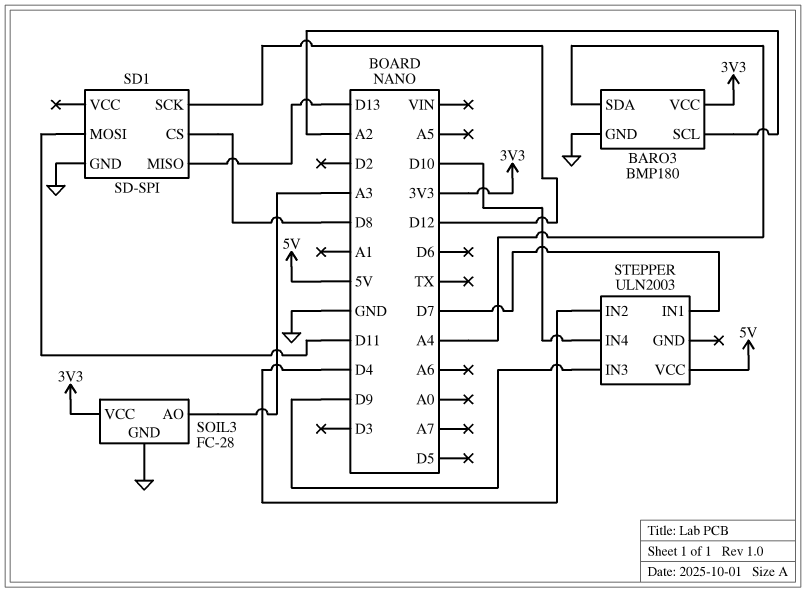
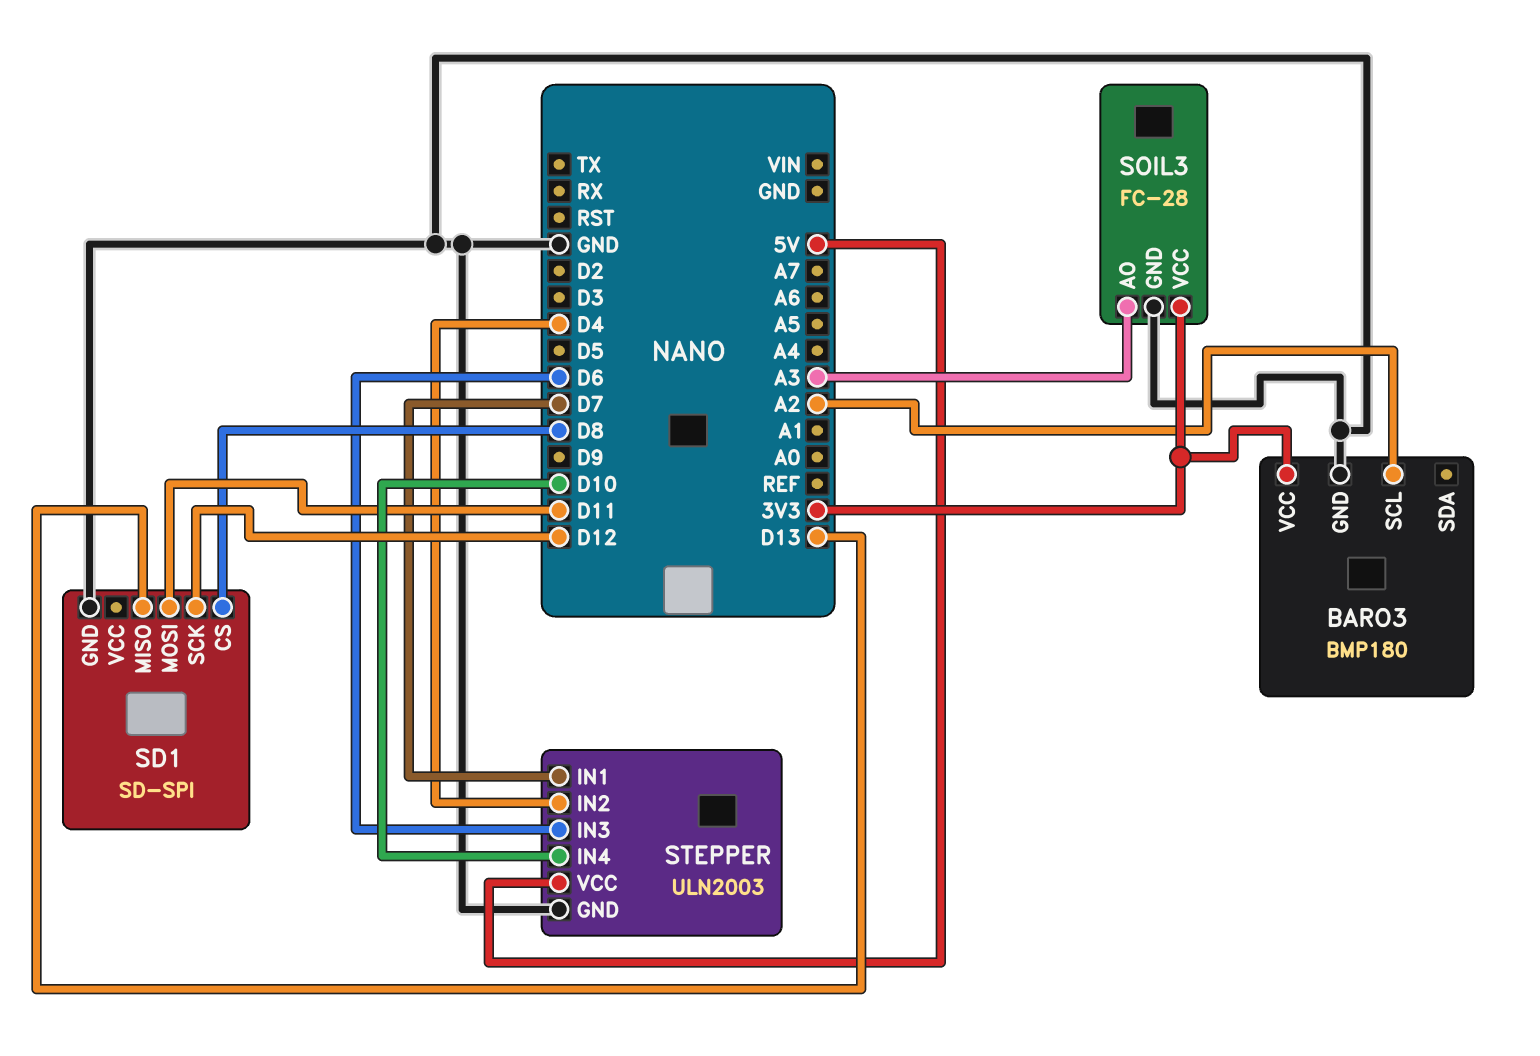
BARO3 pin SDA: A4 -> none
STEPPER pin GND: none -> GND
STEPPER pin IN3: D9 -> D6

